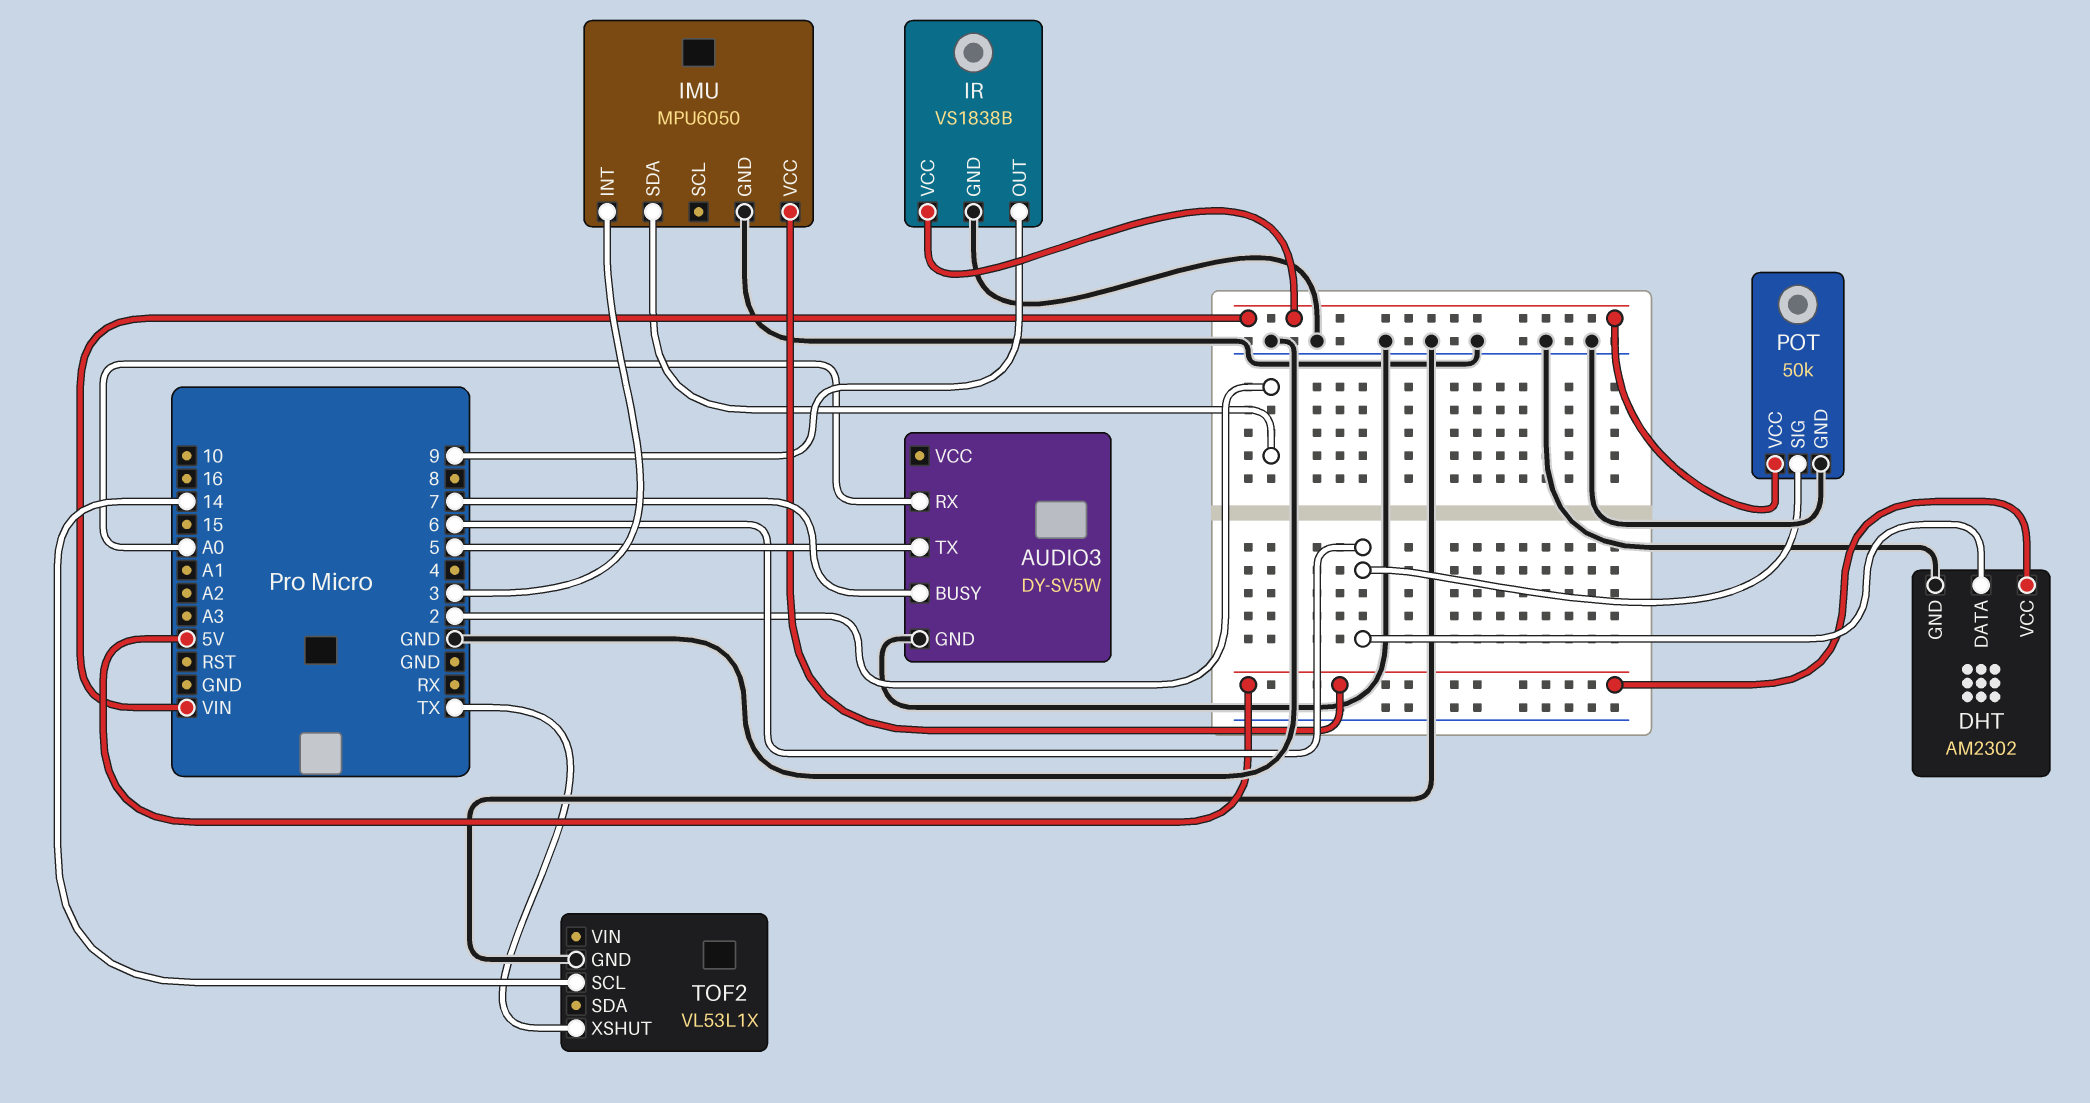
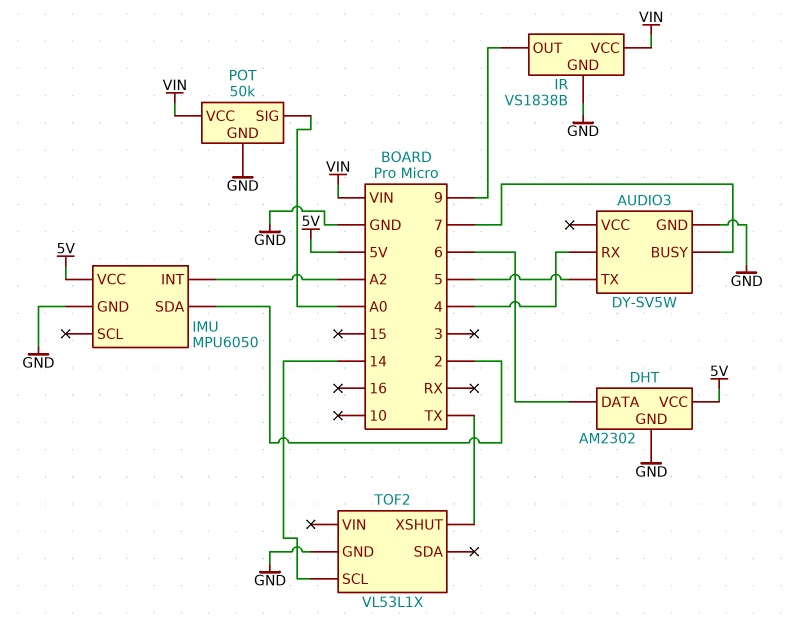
AUDIO3 pin RX: A0 -> 4
IMU pin INT: 3 -> A2
POT pin SIG: 6 -> A0

